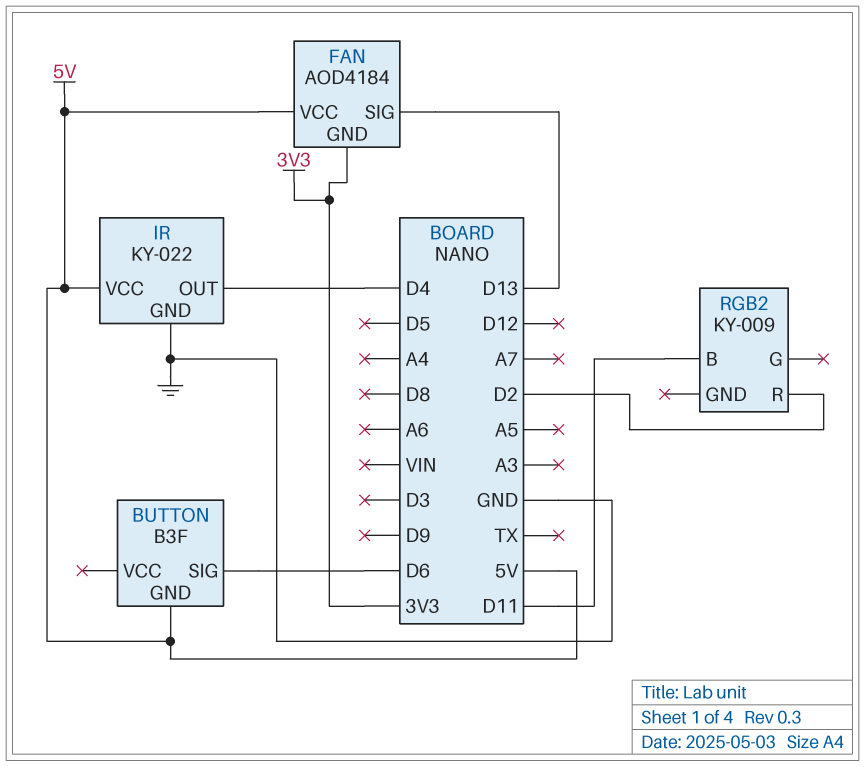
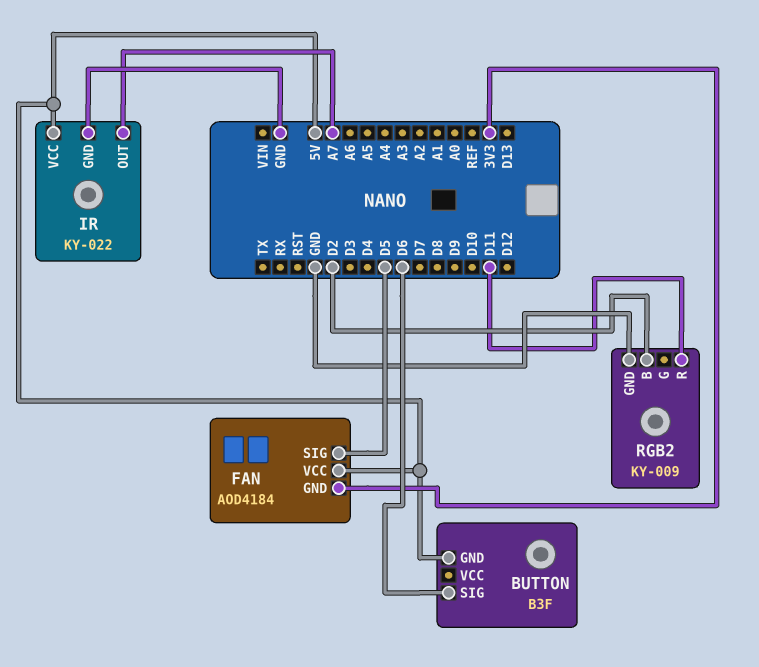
FAN pin SIG: D13 -> D5
IR pin OUT: D4 -> A7
RGB2 pin B: D11 -> D2
RGB2 pin GND: none -> GND
RGB2 pin R: D2 -> D11

